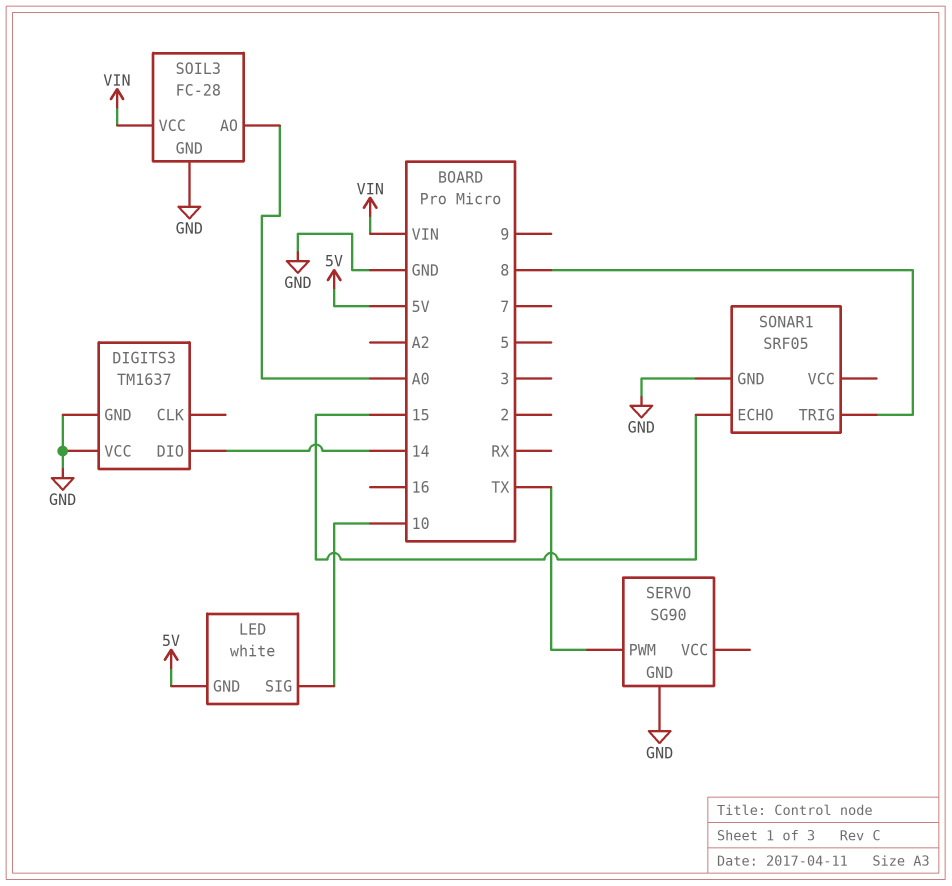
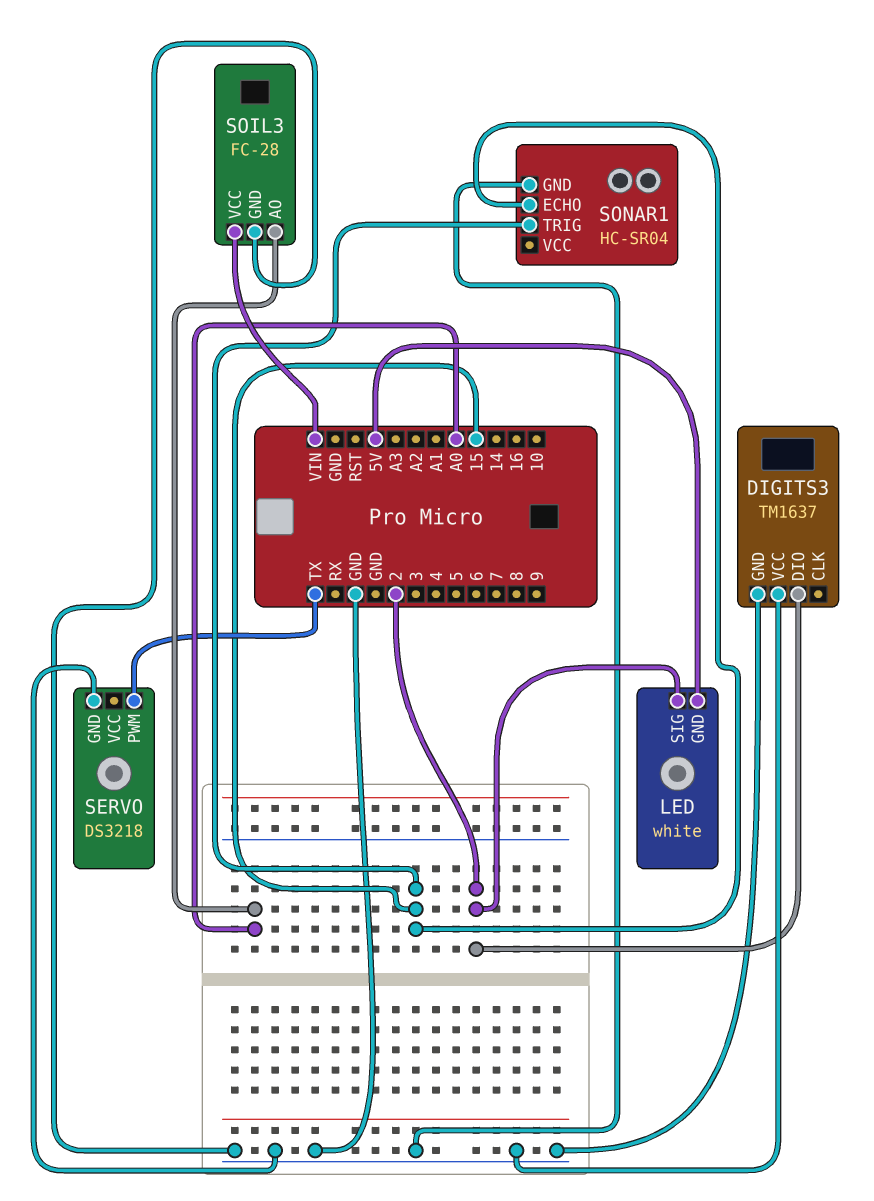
DIGITS3 pin DIO: 14 -> 2
LED pin SIG: 10 -> 2
SERVO: SG90 -> DS3218
SONAR1: SRF05 -> HC-SR04
SONAR1 pin TRIG: 8 -> 15

